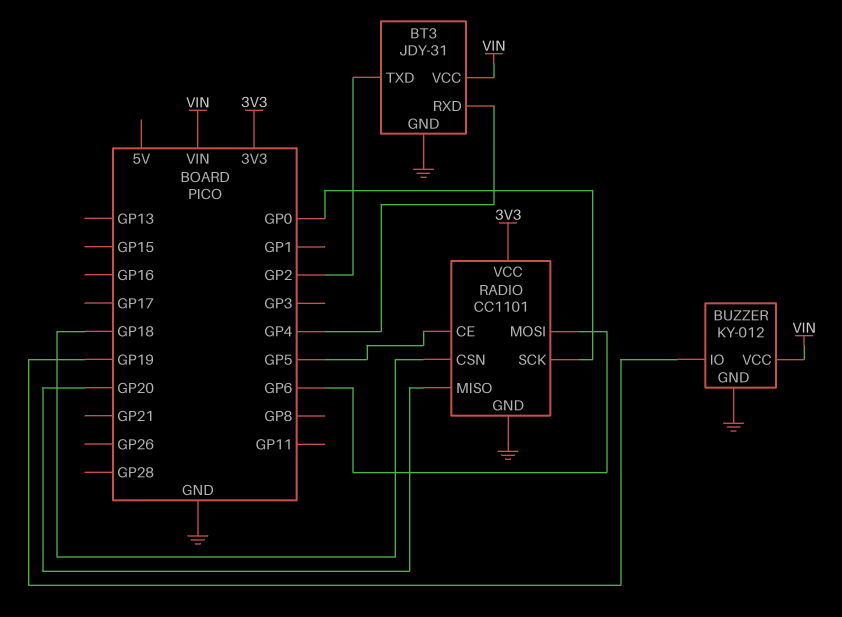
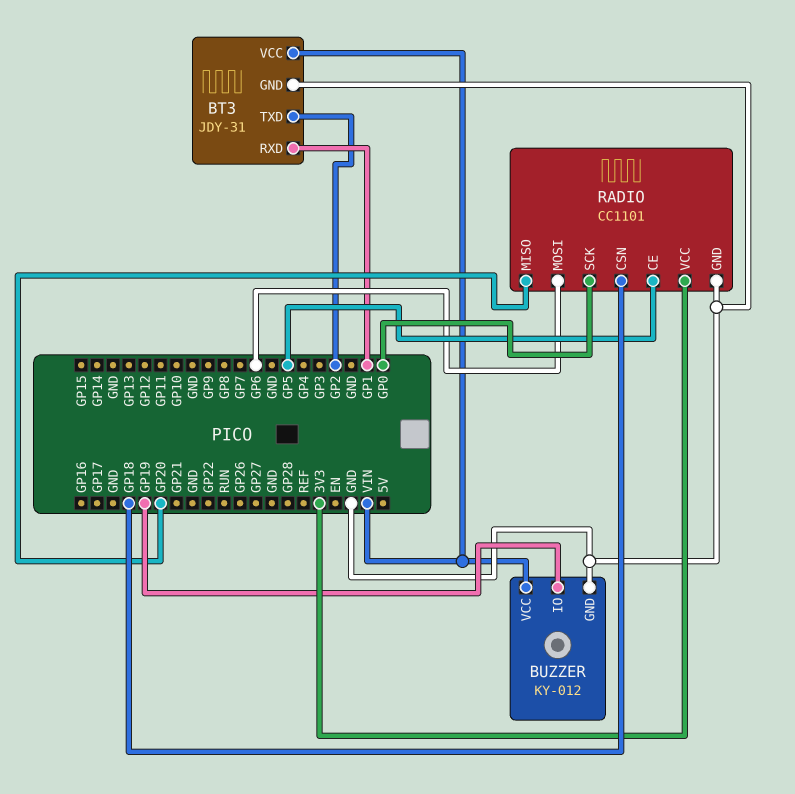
BT3 pin RXD: GP4 -> GP1

